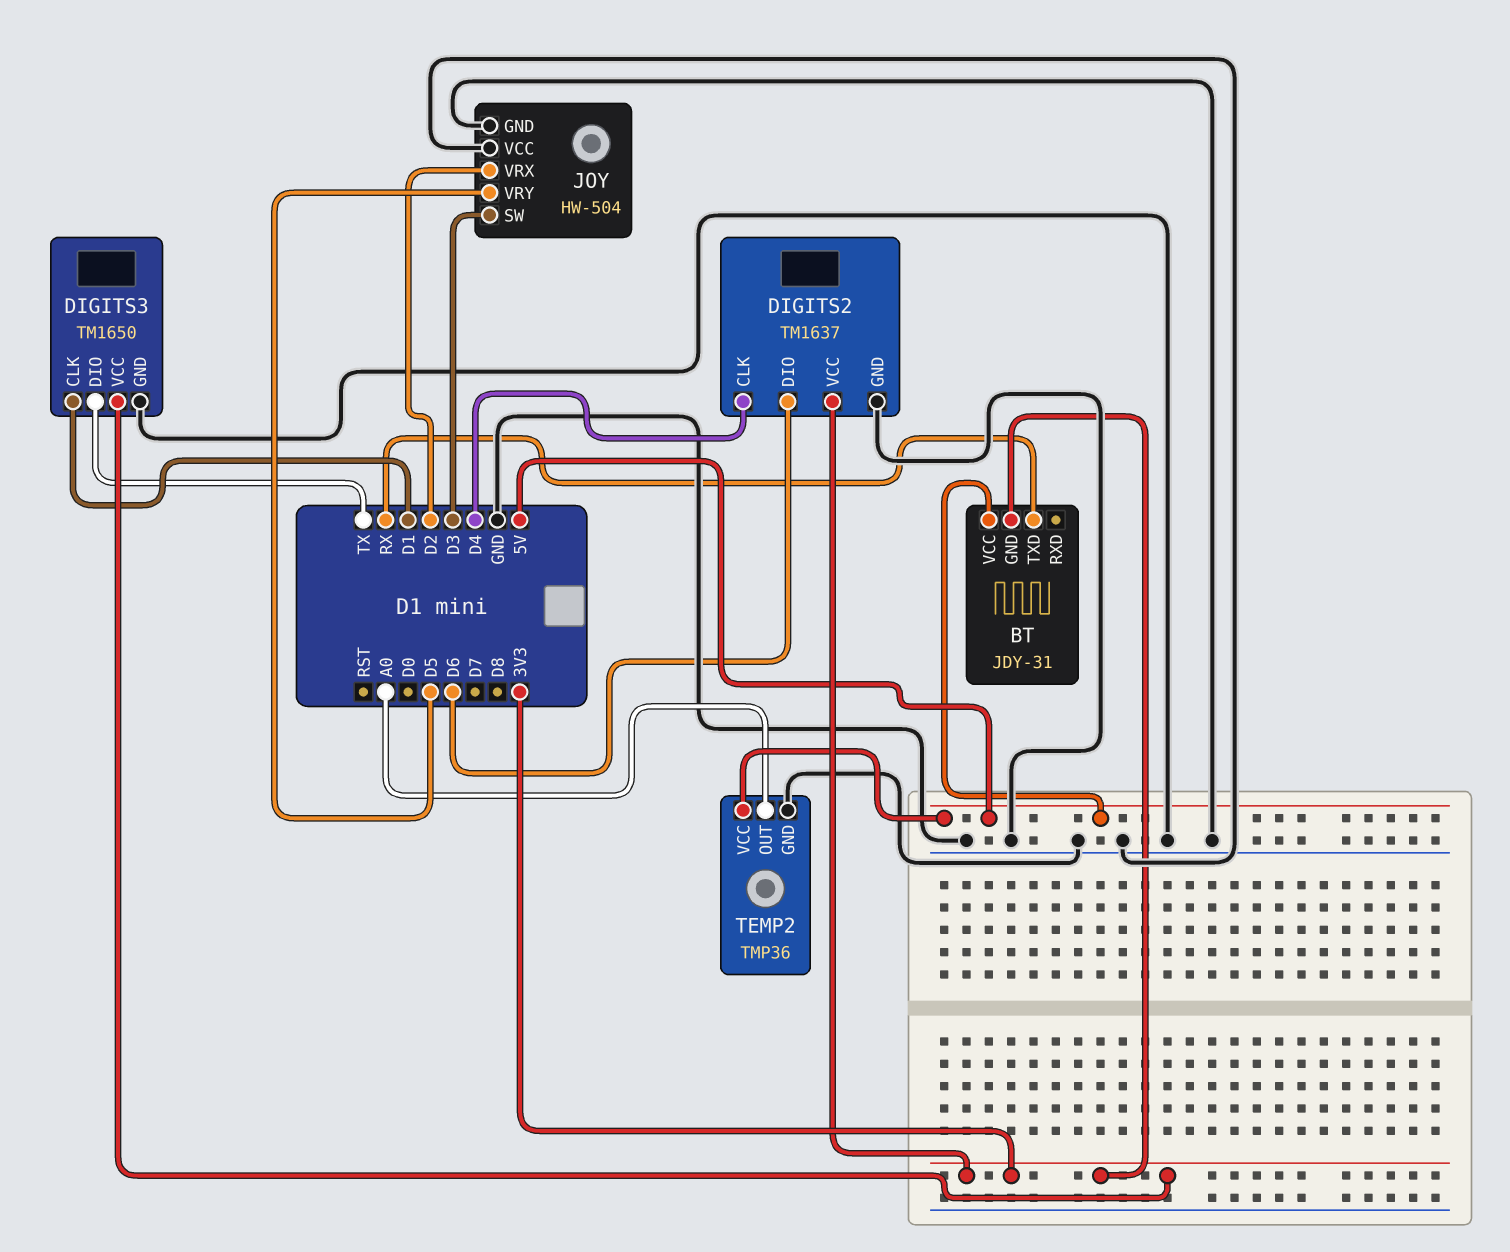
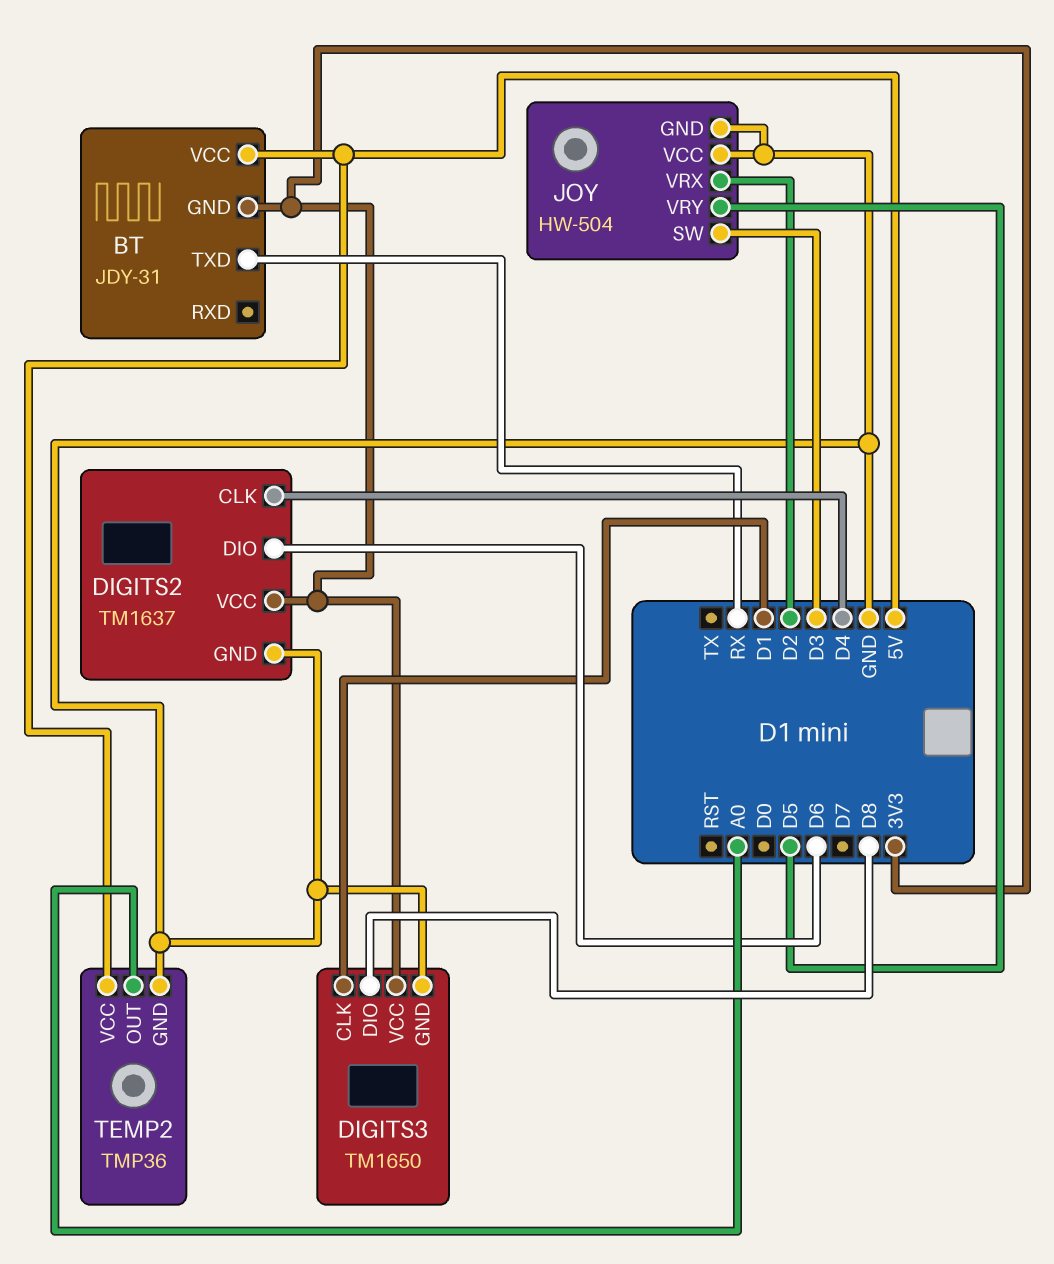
DIGITS3 pin DIO: TX -> D8

